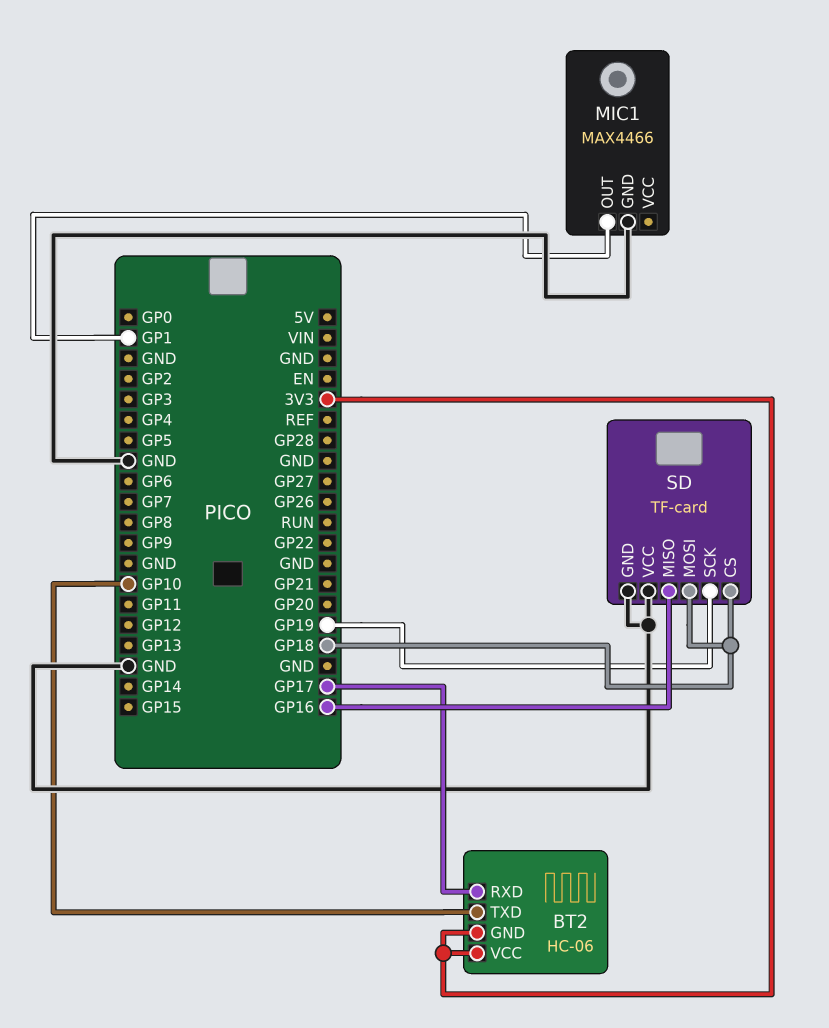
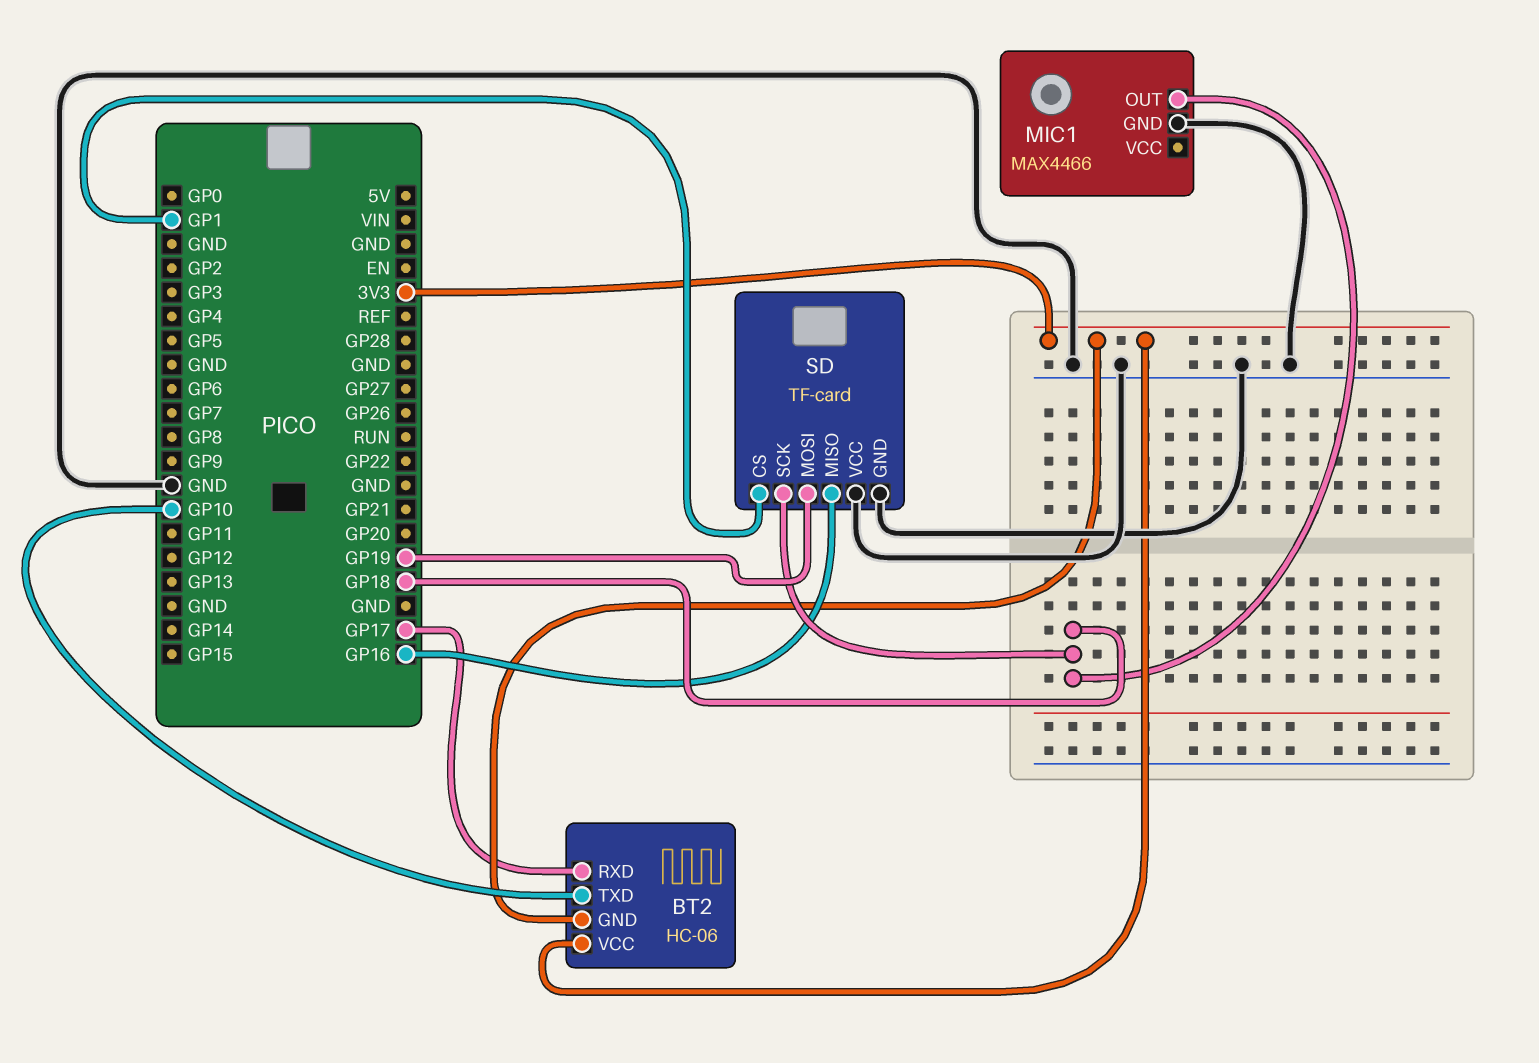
MIC1 pin OUT: GP1 -> GP18
SD pin CS: GP18 -> GP1
SD pin MOSI: GP18 -> GP19
SD pin SCK: GP19 -> GP18

